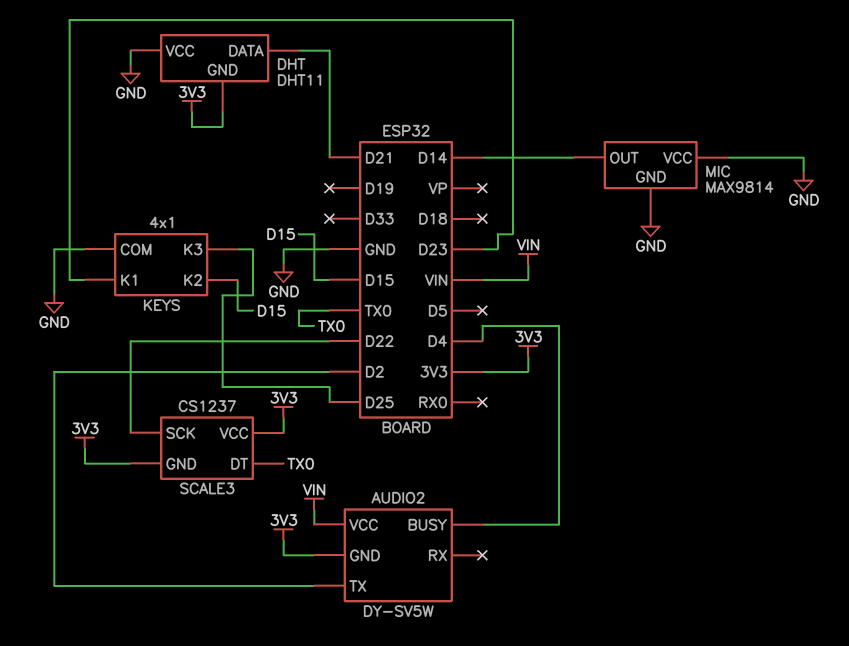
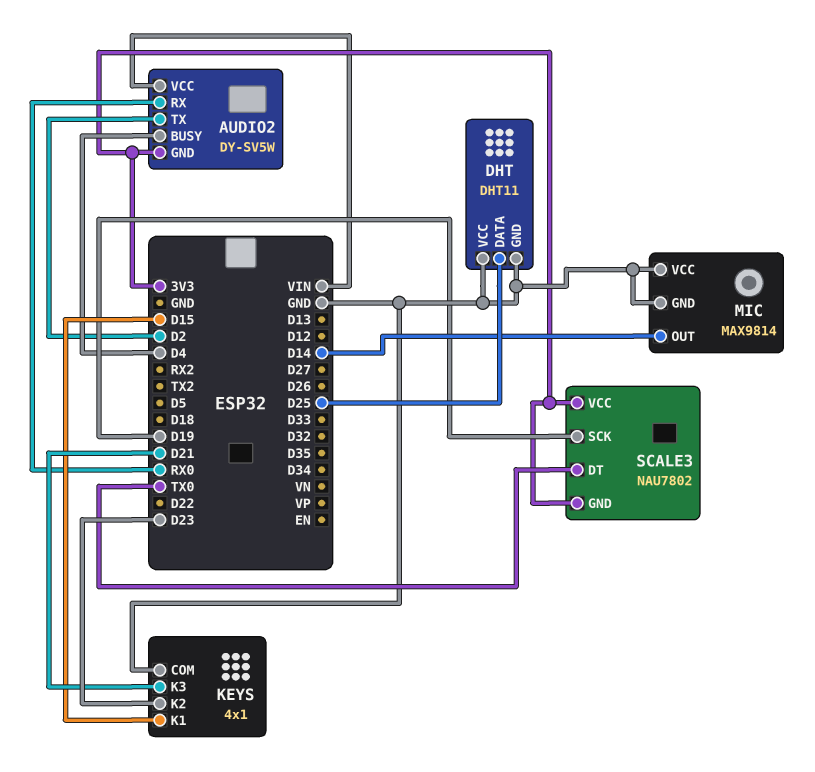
AUDIO2 pin RX: none -> RX0
DHT pin DATA: D21 -> D25
DHT pin GND: 3V3 -> GND
KEYS pin K1: D23 -> D15
KEYS pin K2: D15 -> D23
KEYS pin K3: D25 -> D21
SCALE3: CS1237 -> NAU7802
SCALE3 pin SCK: D22 -> D19

